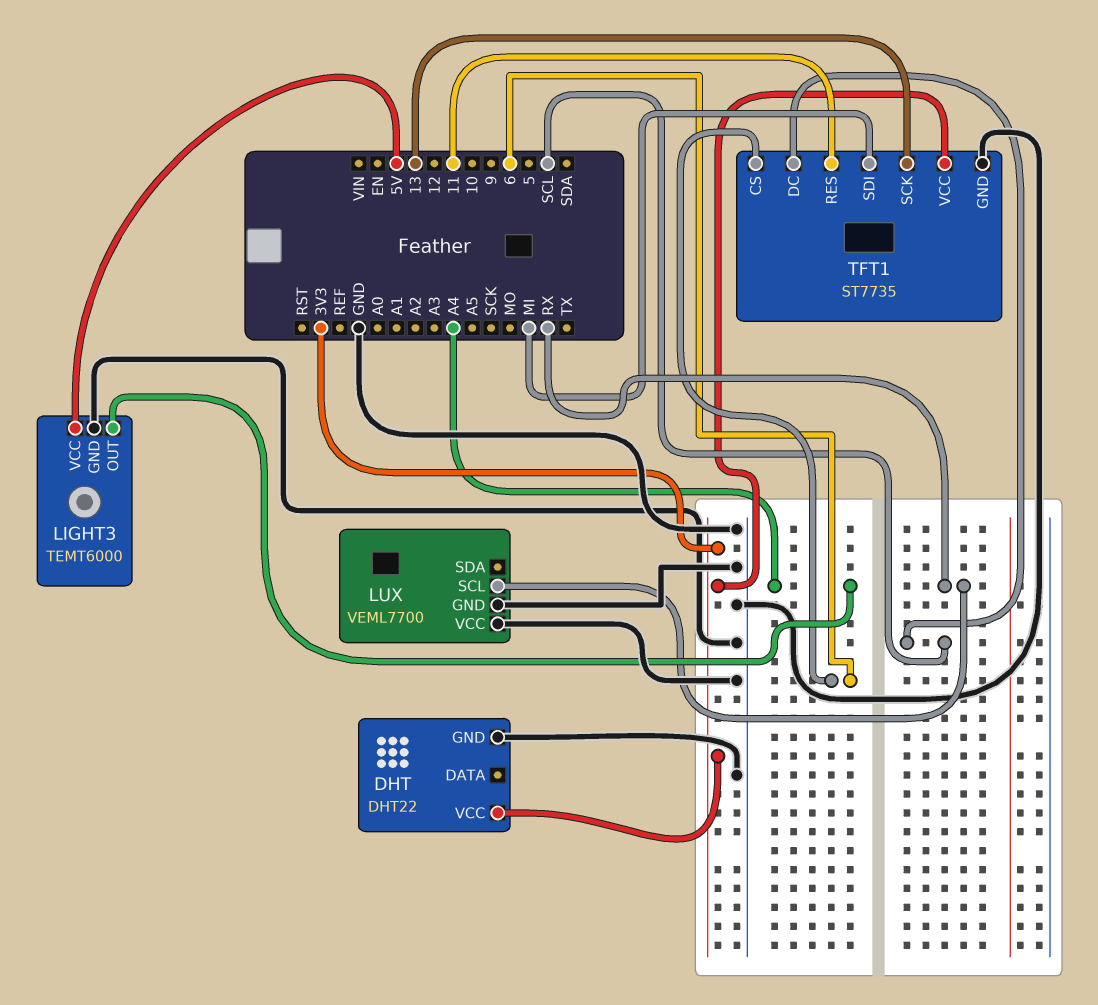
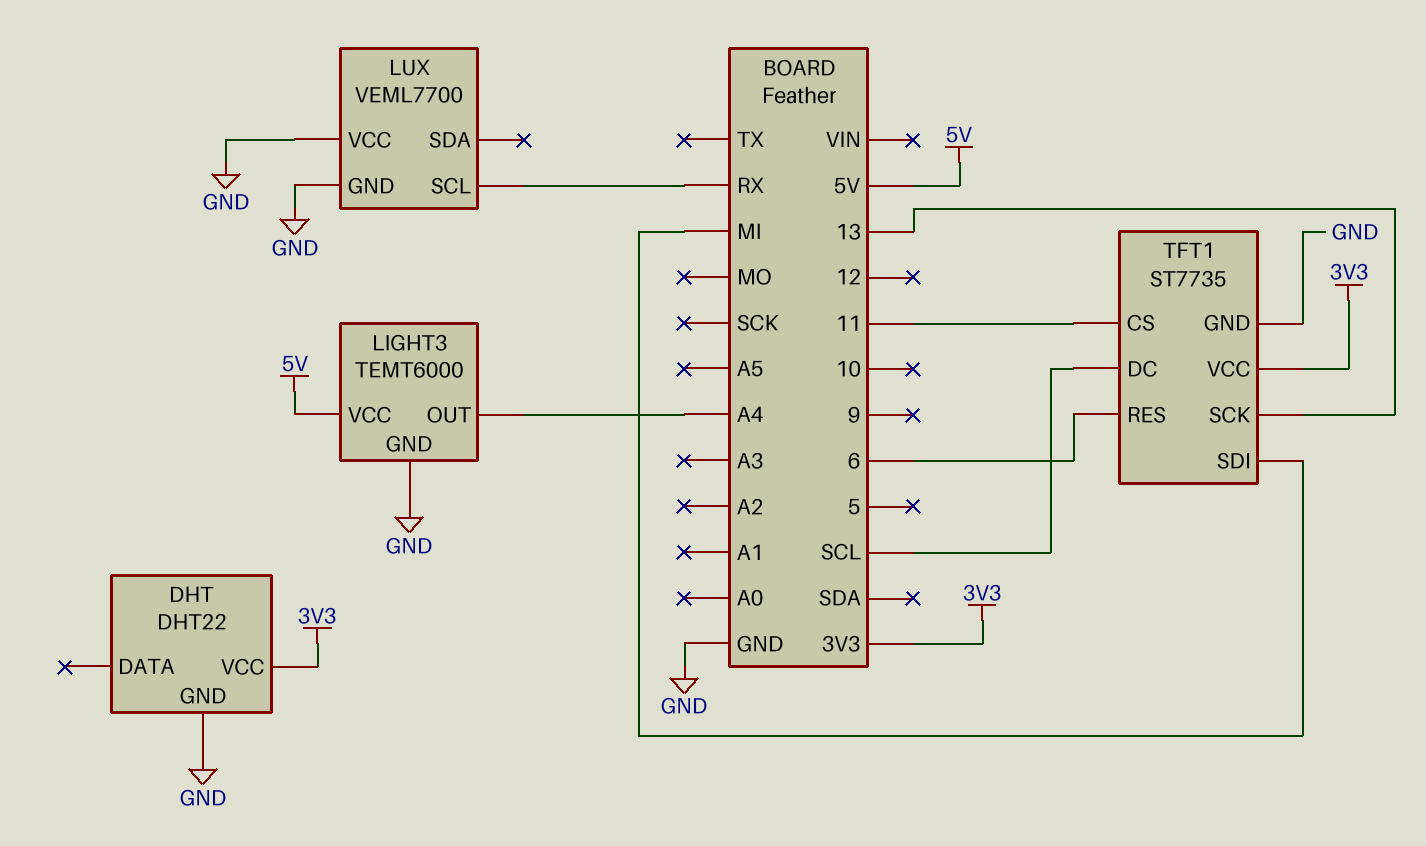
TFT1 pin CS: 6 -> 11
TFT1 pin RES: 11 -> 6

